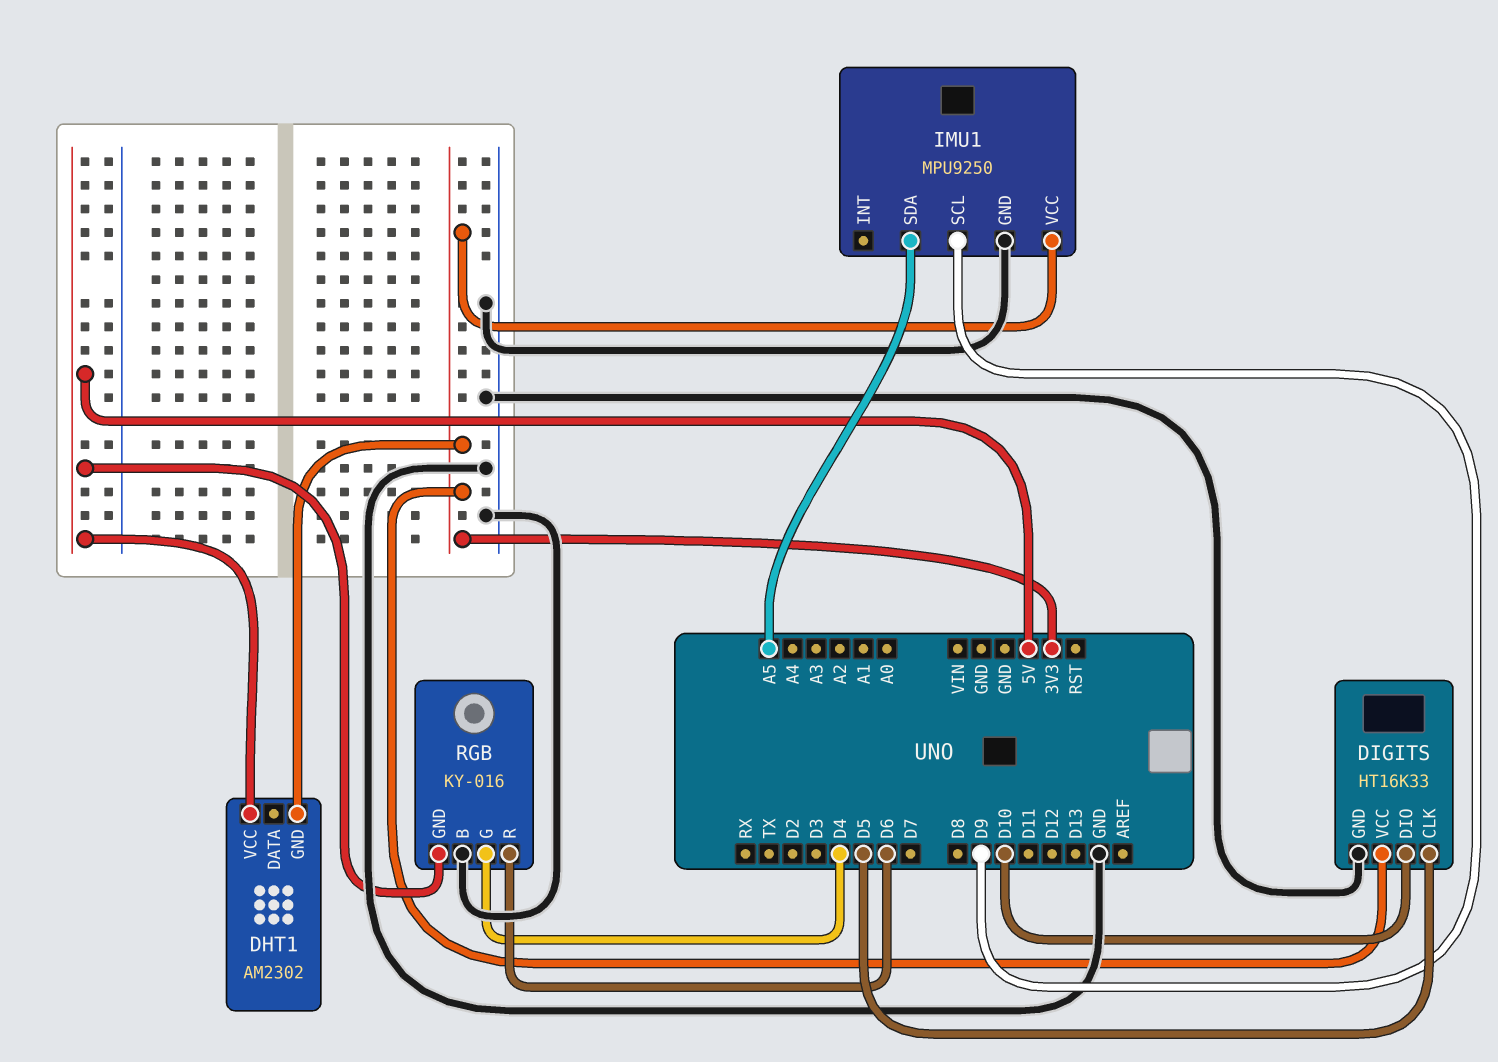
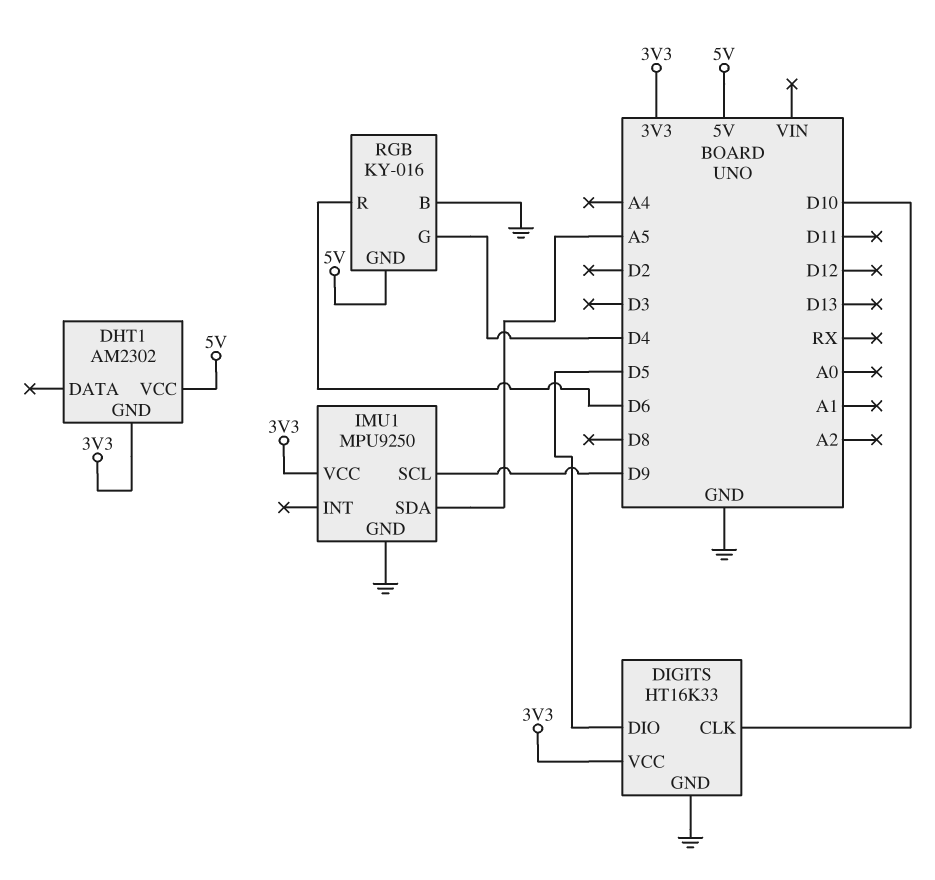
DIGITS pin CLK: D5 -> D10
DIGITS pin DIO: D10 -> D5

